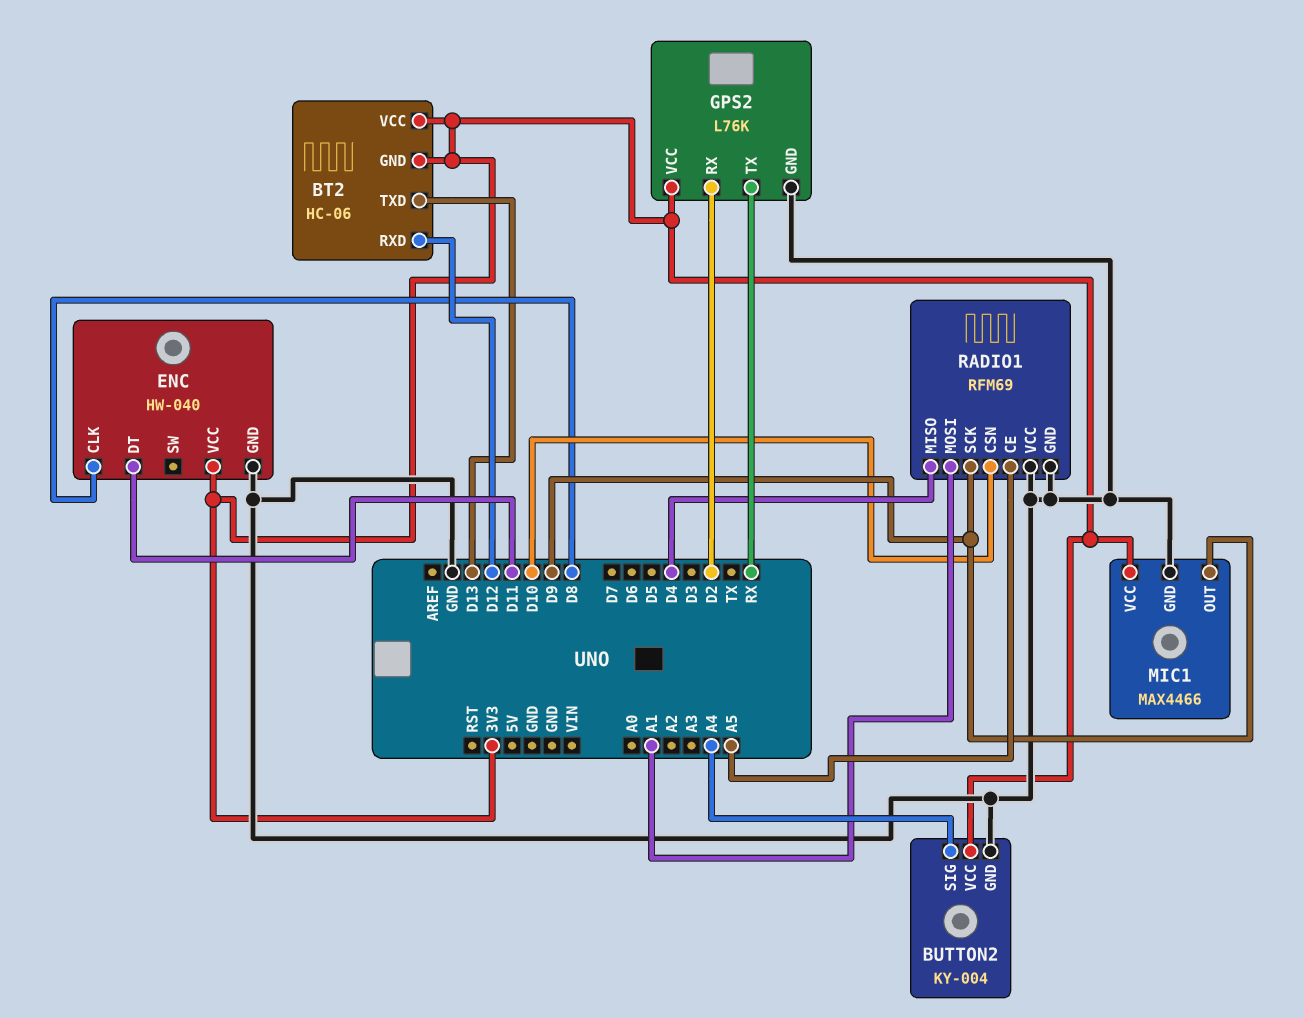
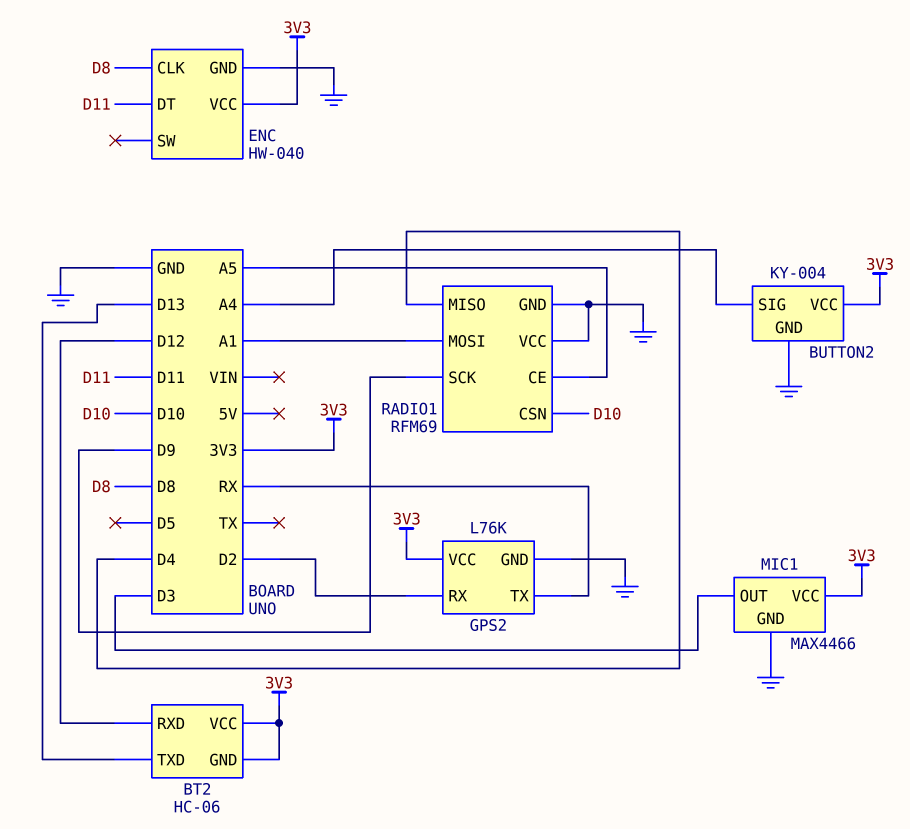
MIC1 pin OUT: D9 -> D3

